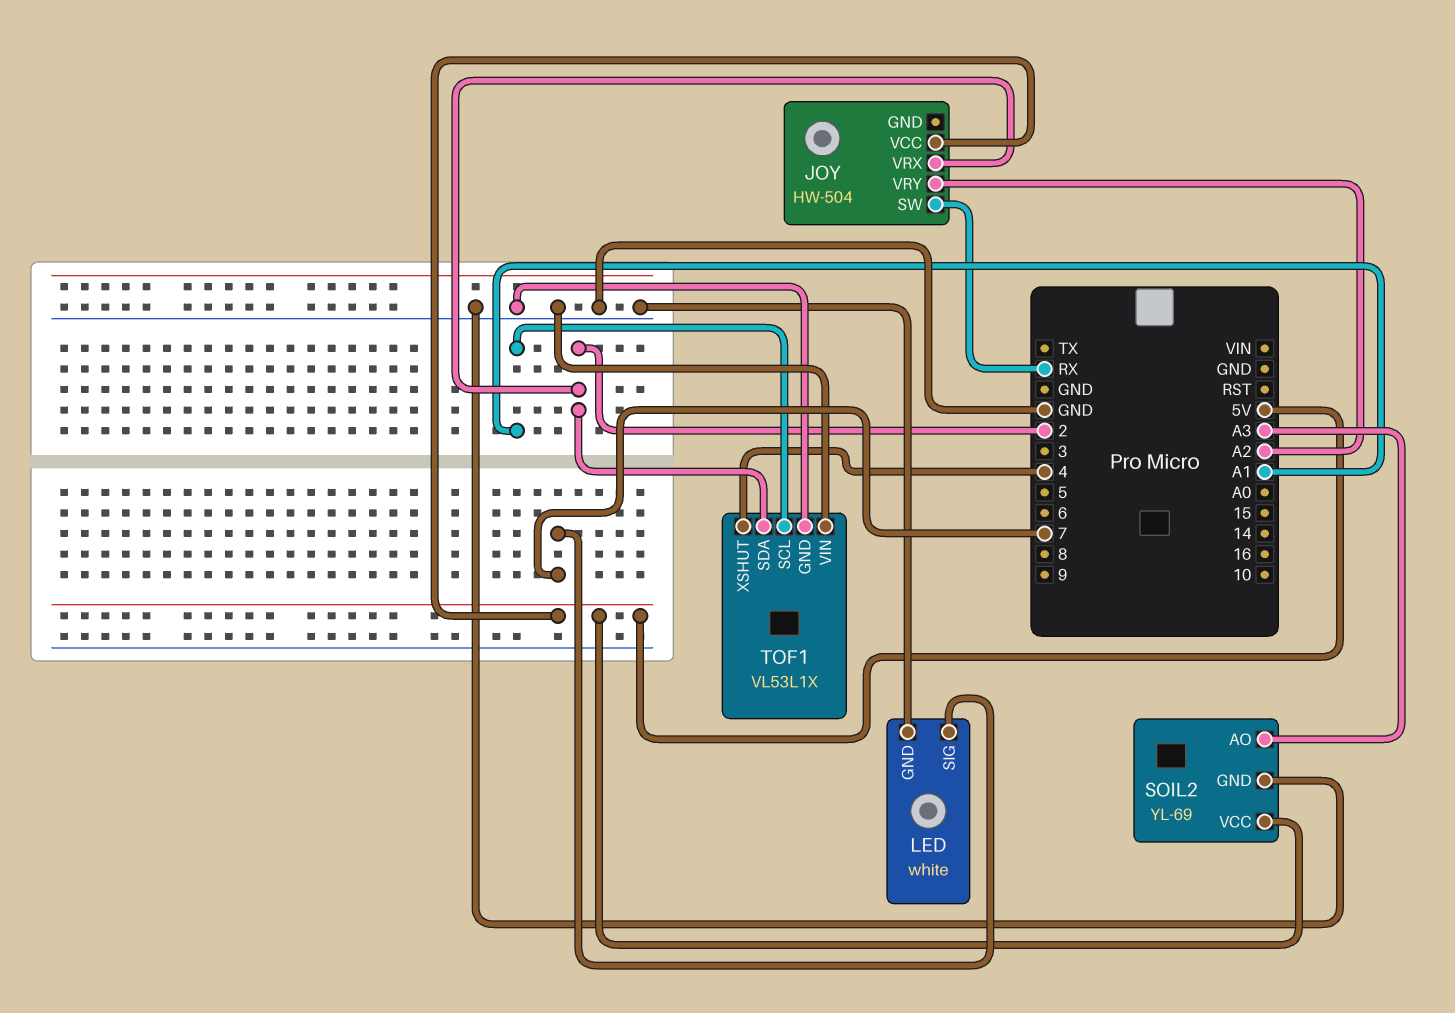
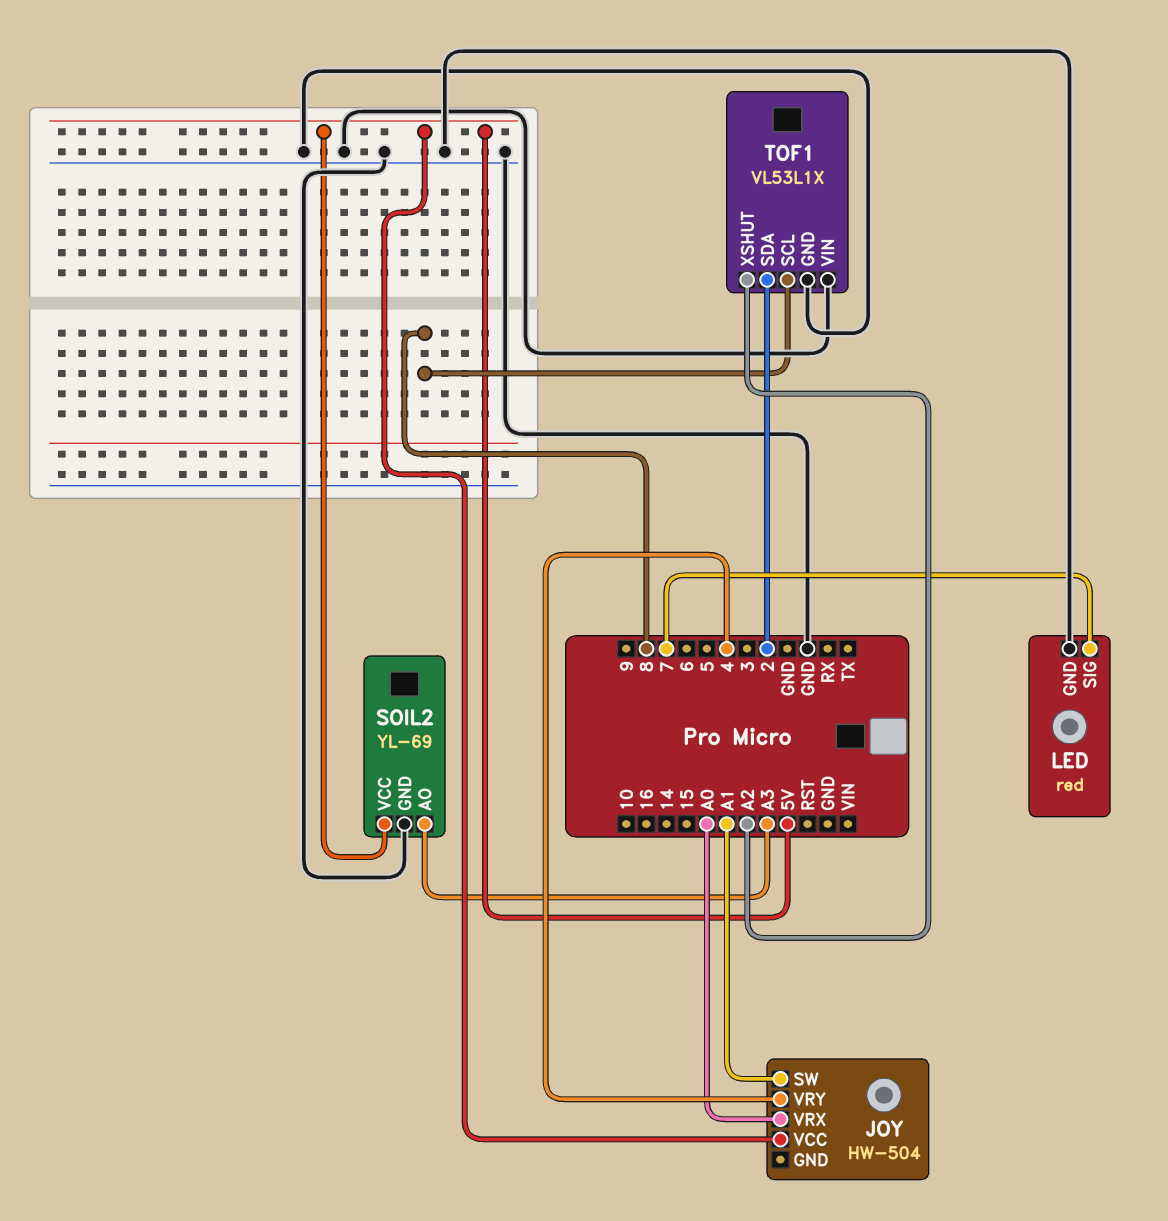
JOY pin SW: RX -> A1
JOY pin VRX: 2 -> A0
JOY pin VRY: A2 -> 4
LED: white -> red
TOF1 pin SCL: A1 -> 8
TOF1 pin XSHUT: 4 -> A2

